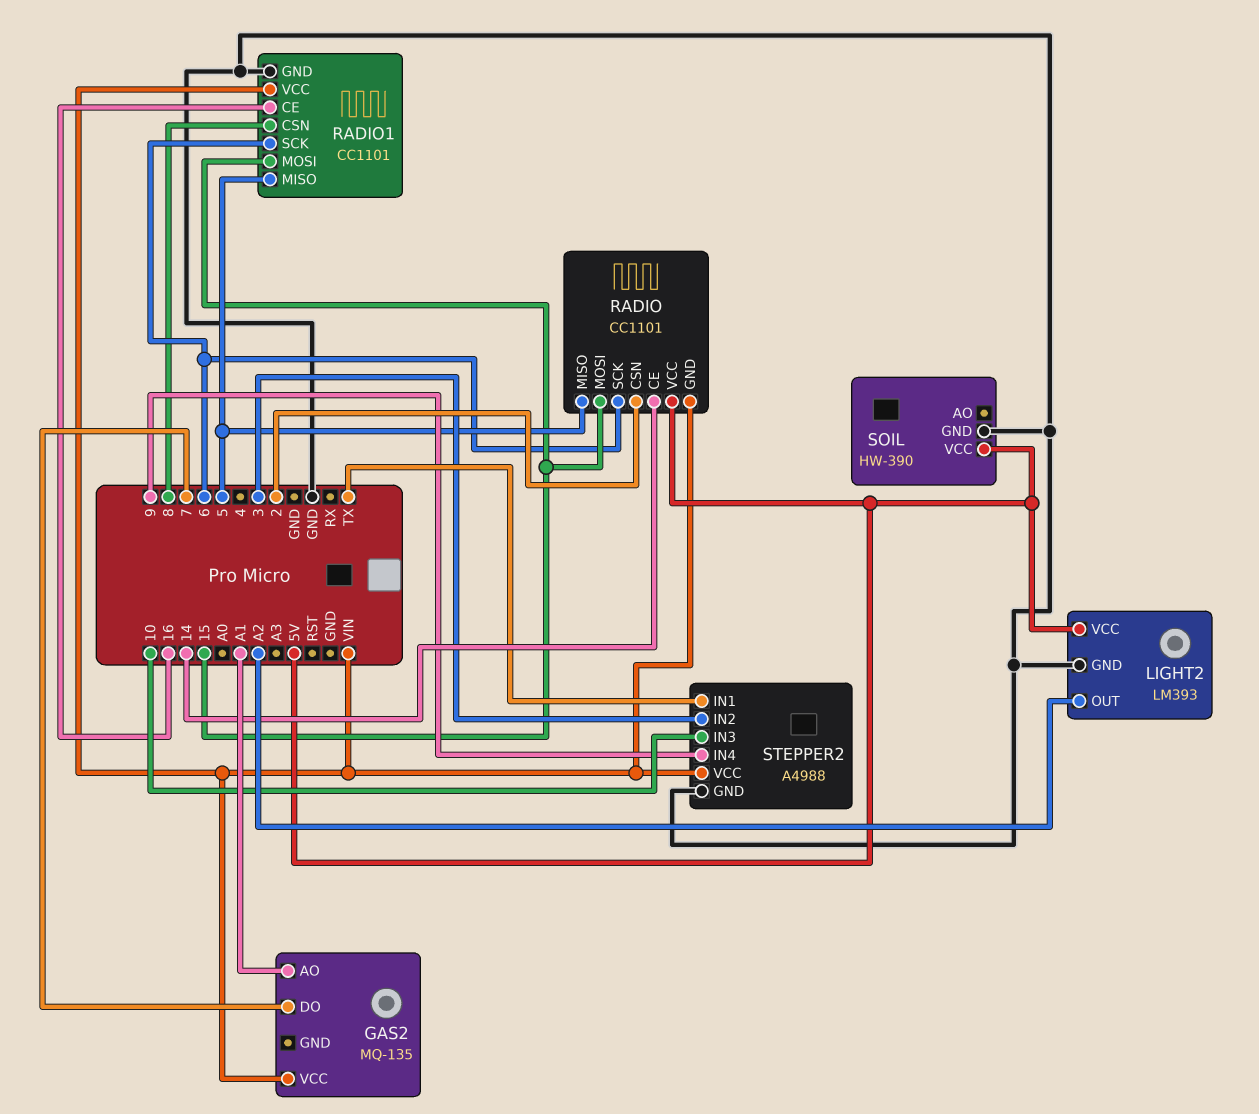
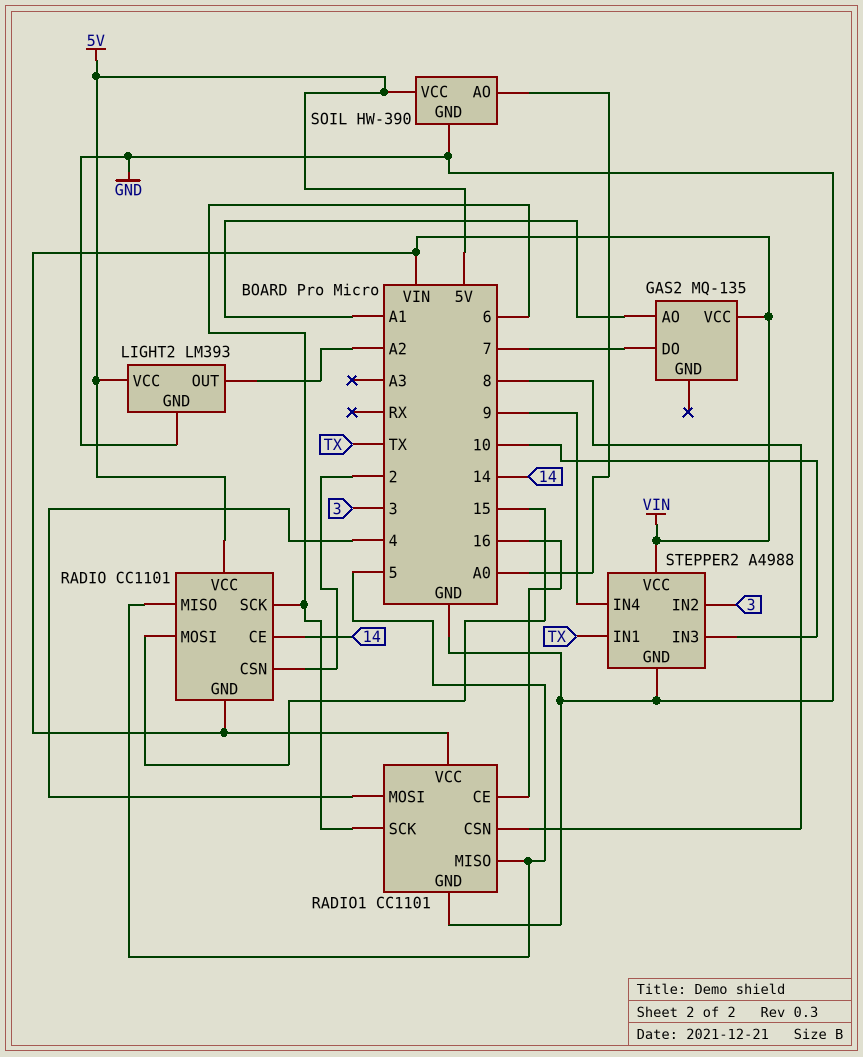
RADIO1 pin MOSI: 15 -> 4
SOIL pin AO: none -> A0

